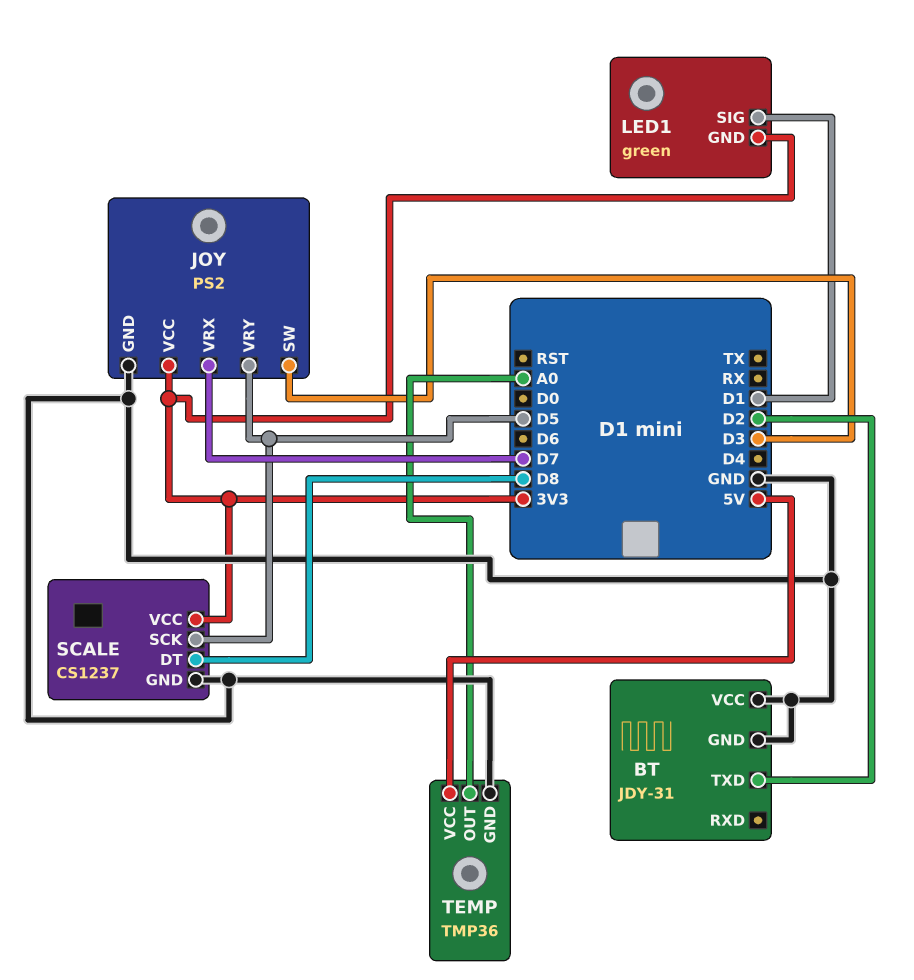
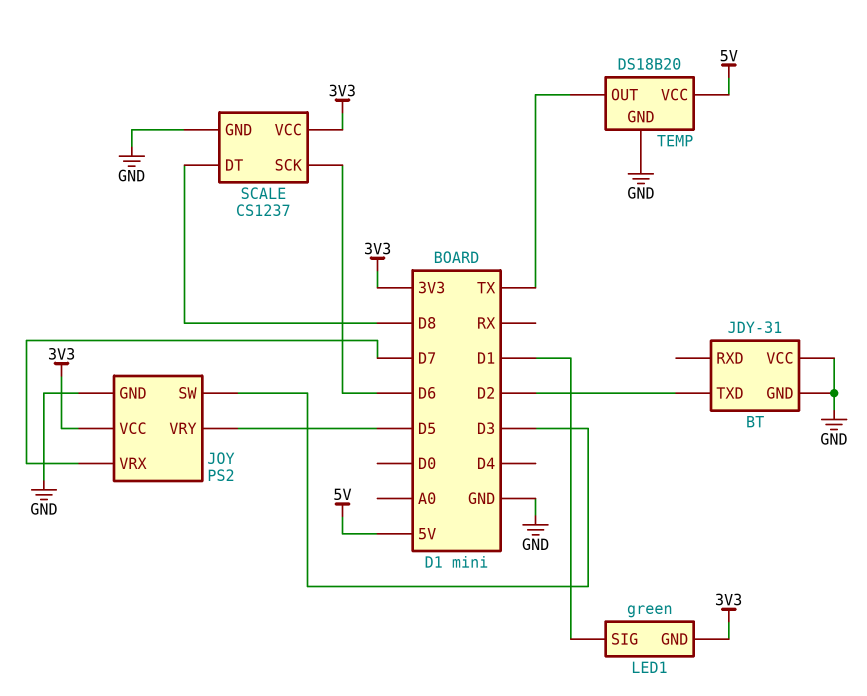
SCALE pin SCK: D5 -> D6
TEMP: TMP36 -> DS18B20
TEMP pin OUT: A0 -> TX

